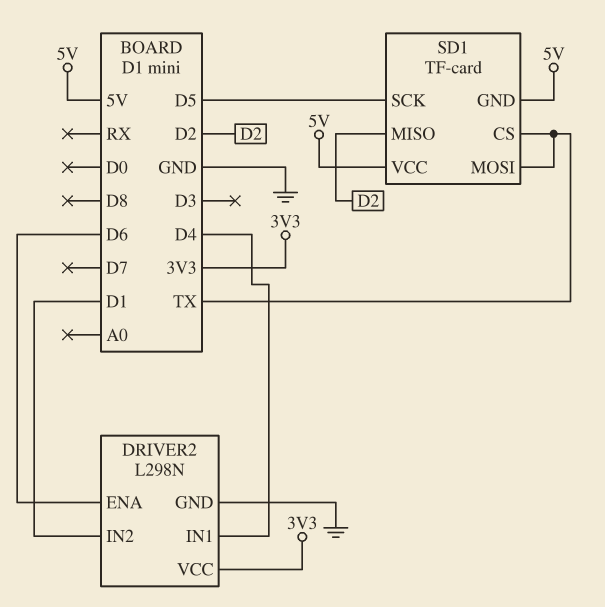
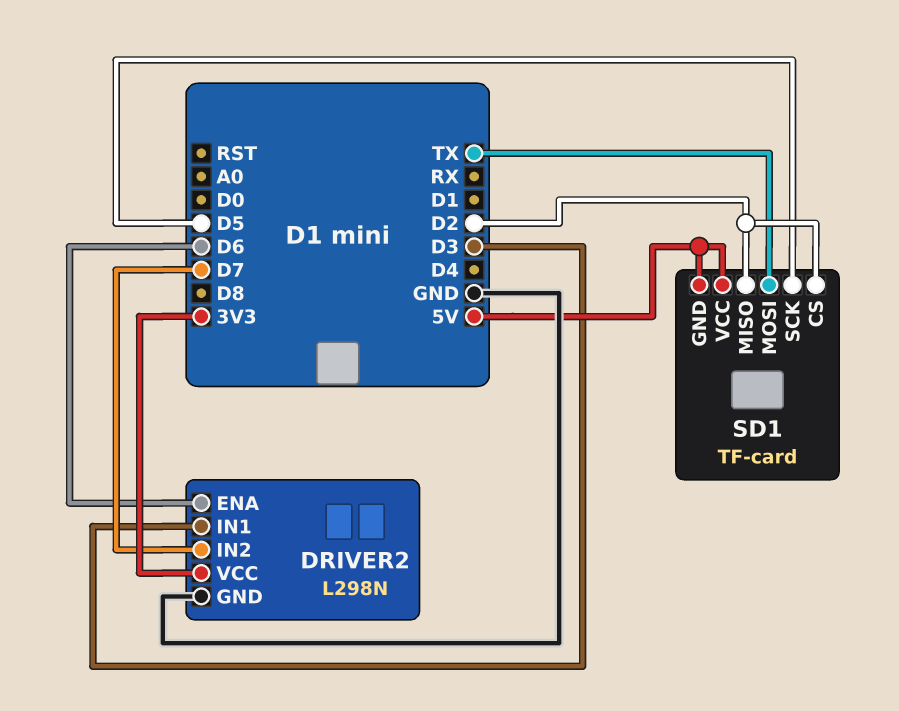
DRIVER2 pin IN1: D4 -> D3
DRIVER2 pin IN2: D1 -> D7
SD1 pin CS: TX -> D2

